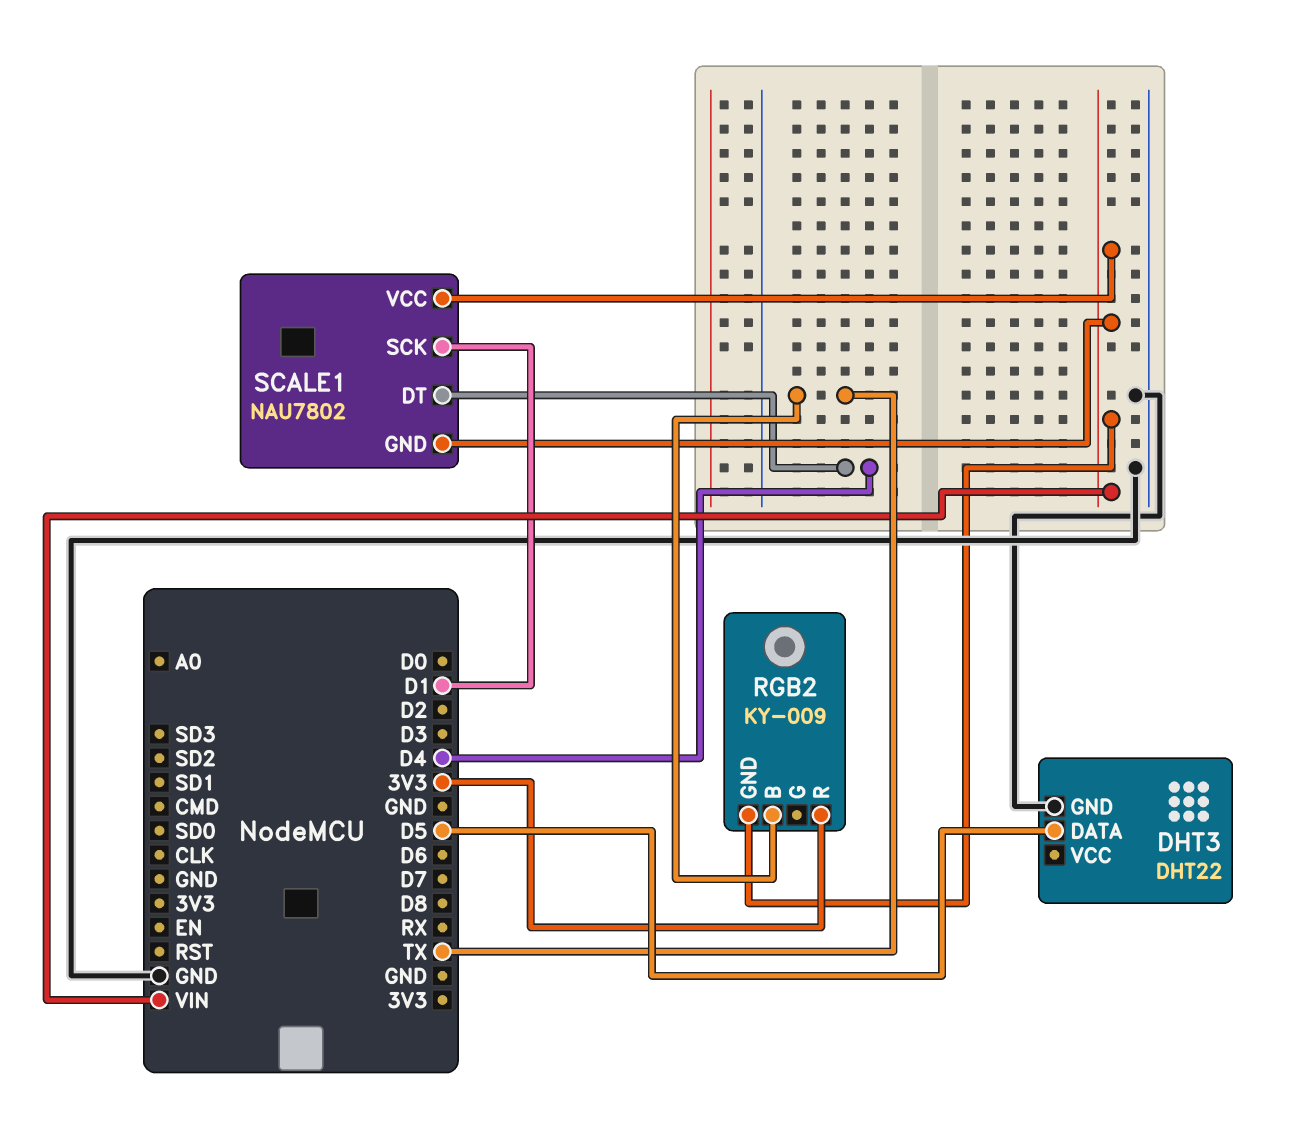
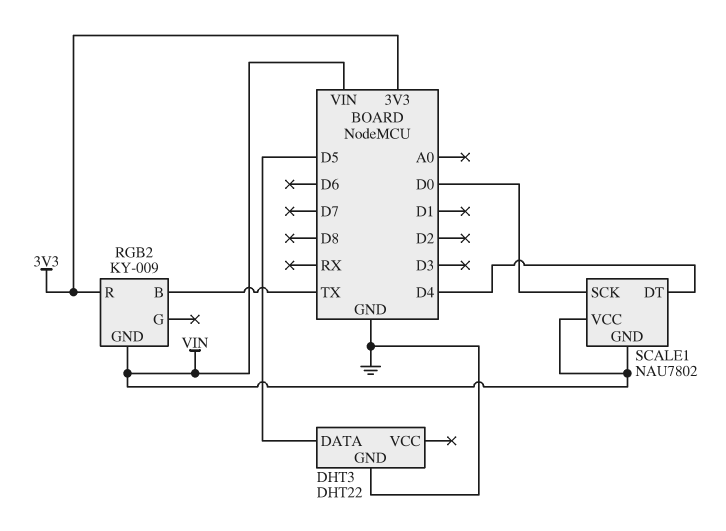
SCALE1 pin SCK: D1 -> D0

